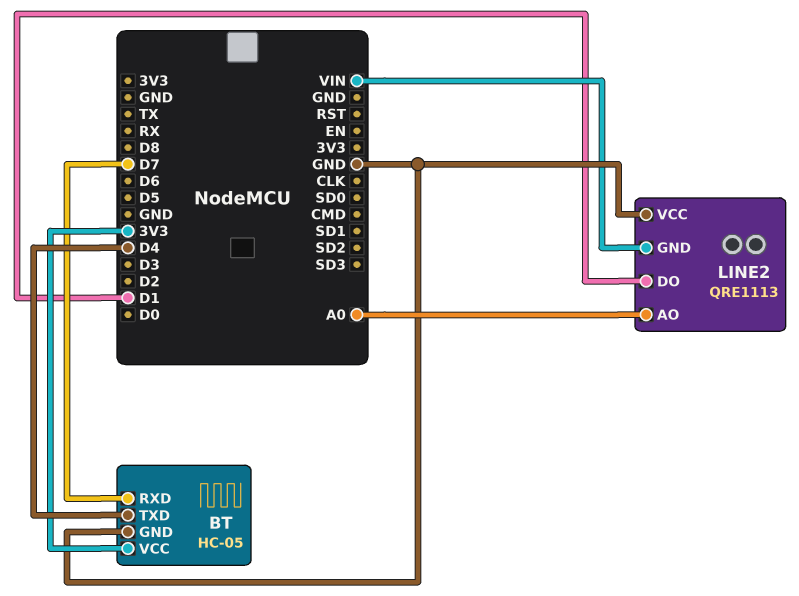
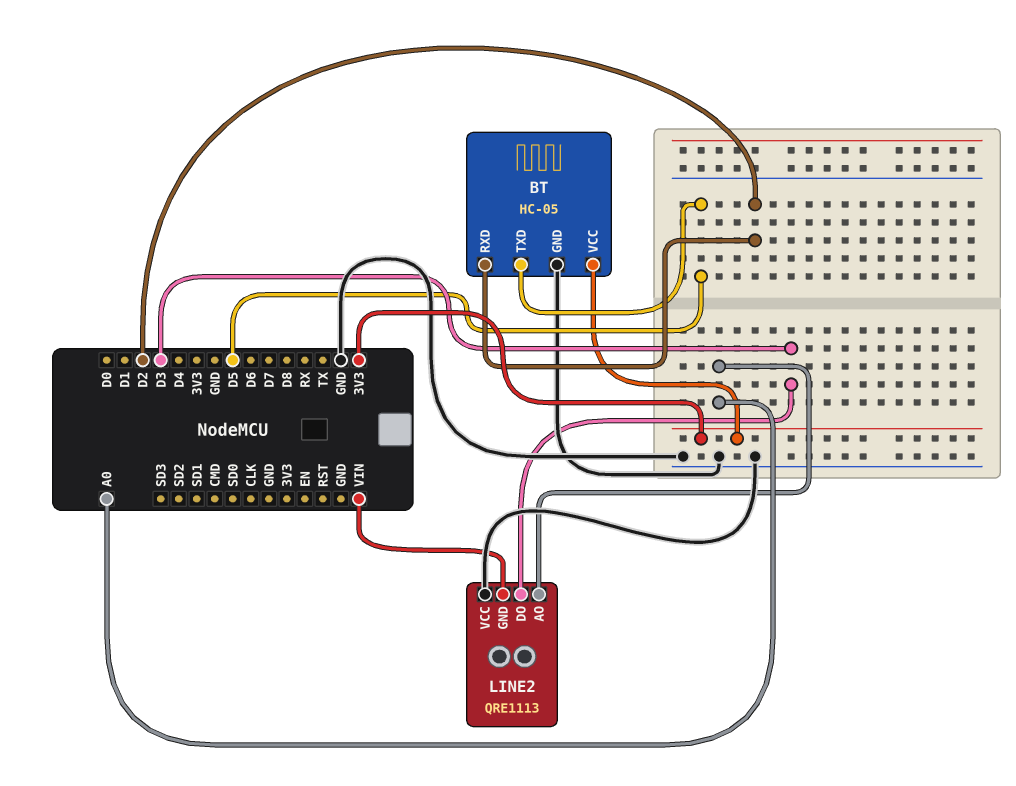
BT pin RXD: D7 -> D2
BT pin TXD: D4 -> D5
LINE2 pin DO: D1 -> D3

